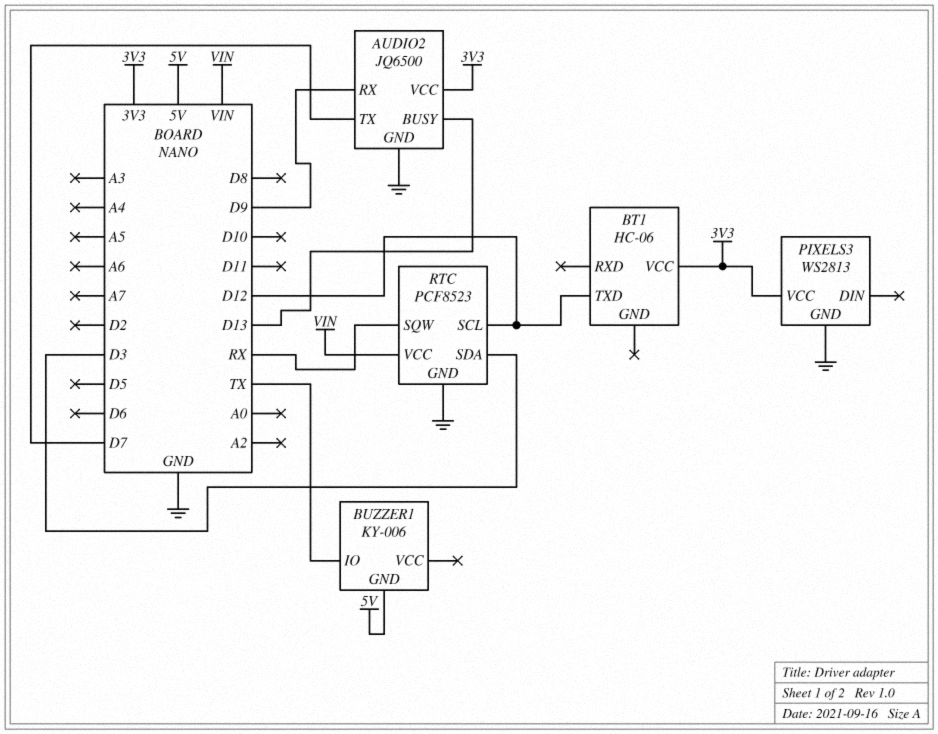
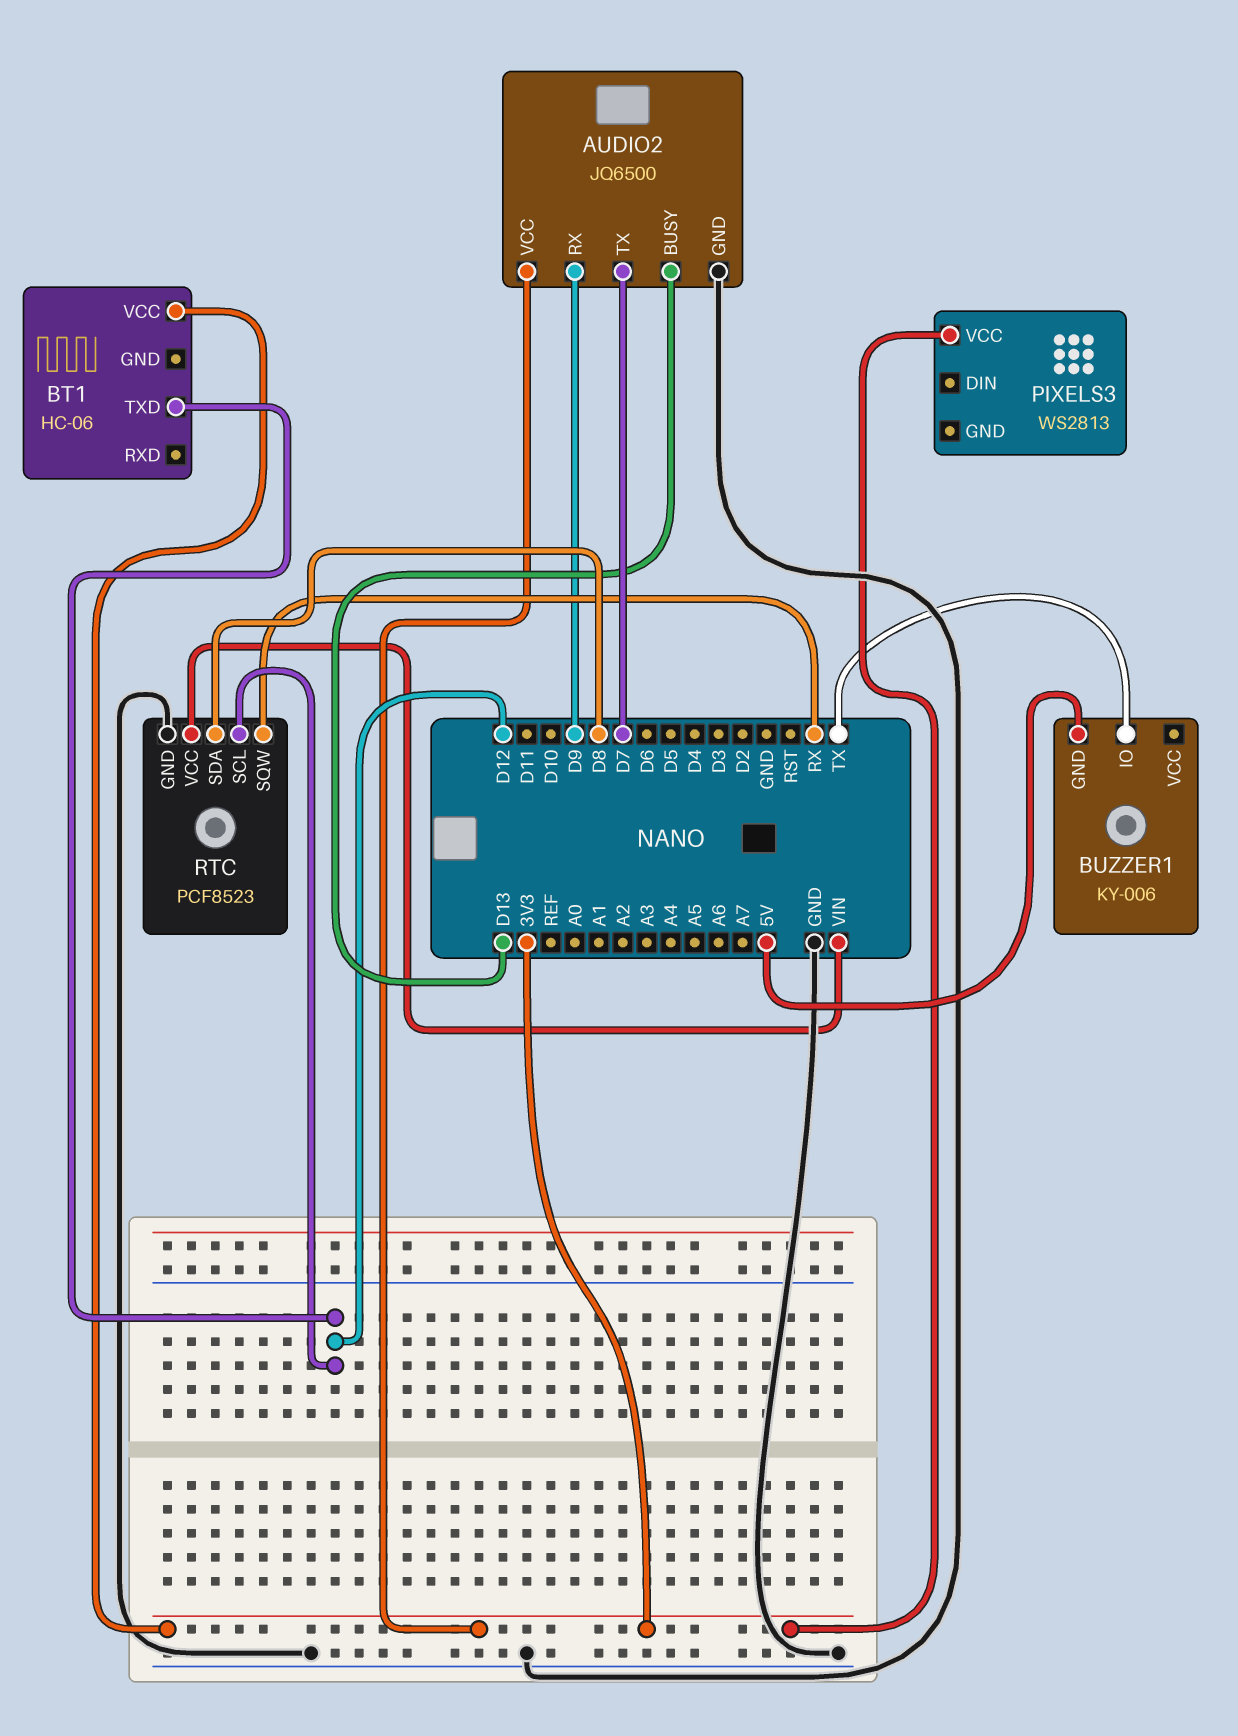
PIXELS3 pin GND: GND -> none
RTC pin SDA: D3 -> D8

